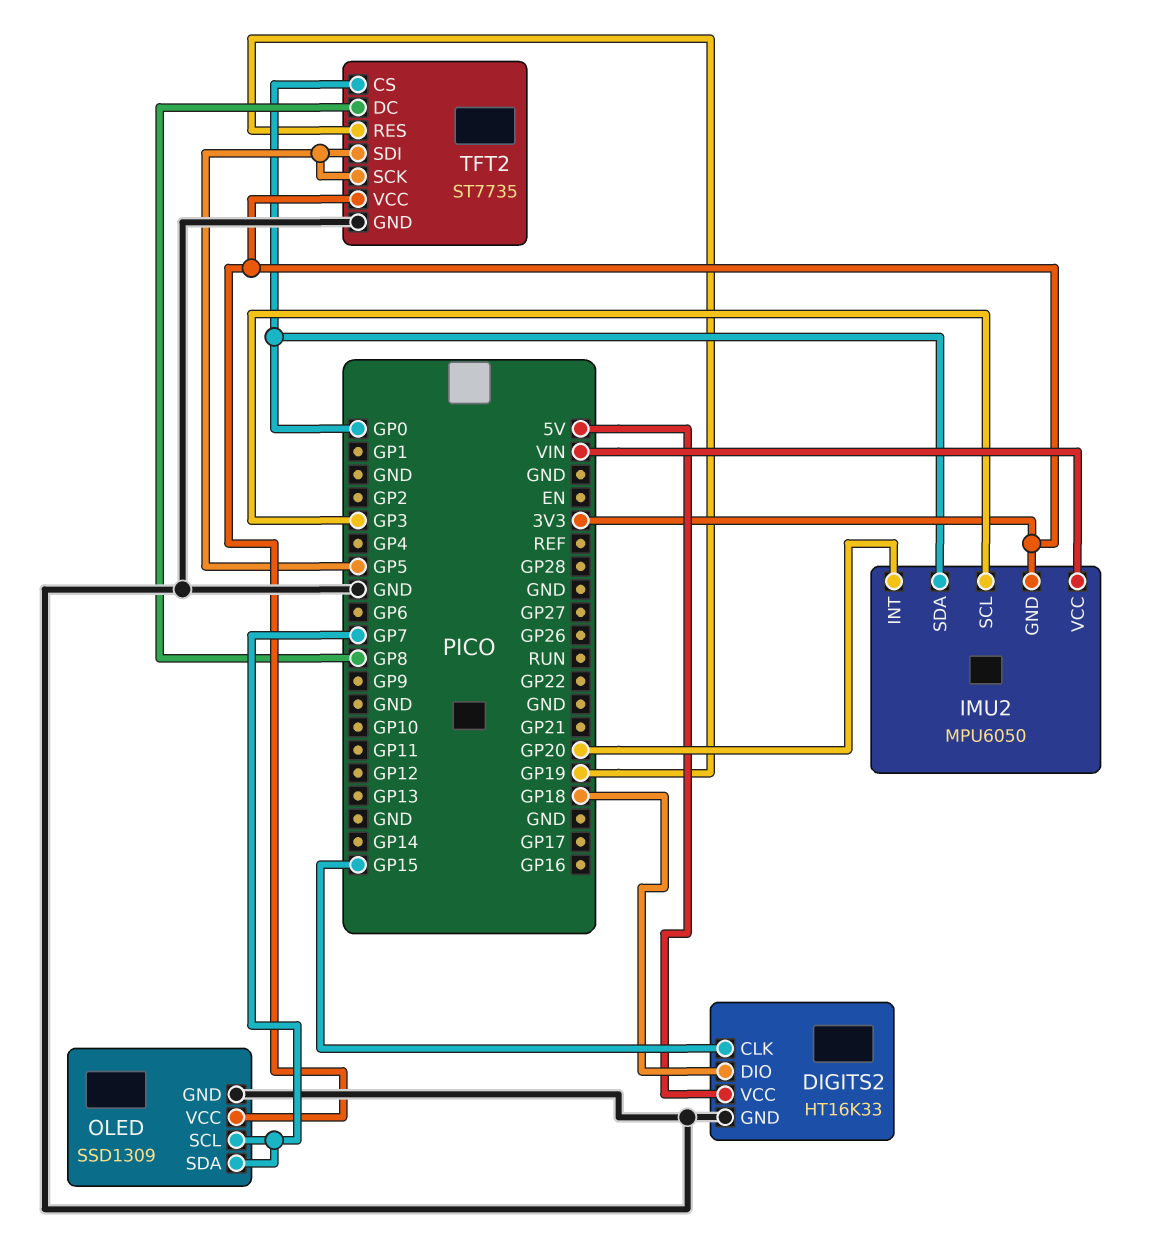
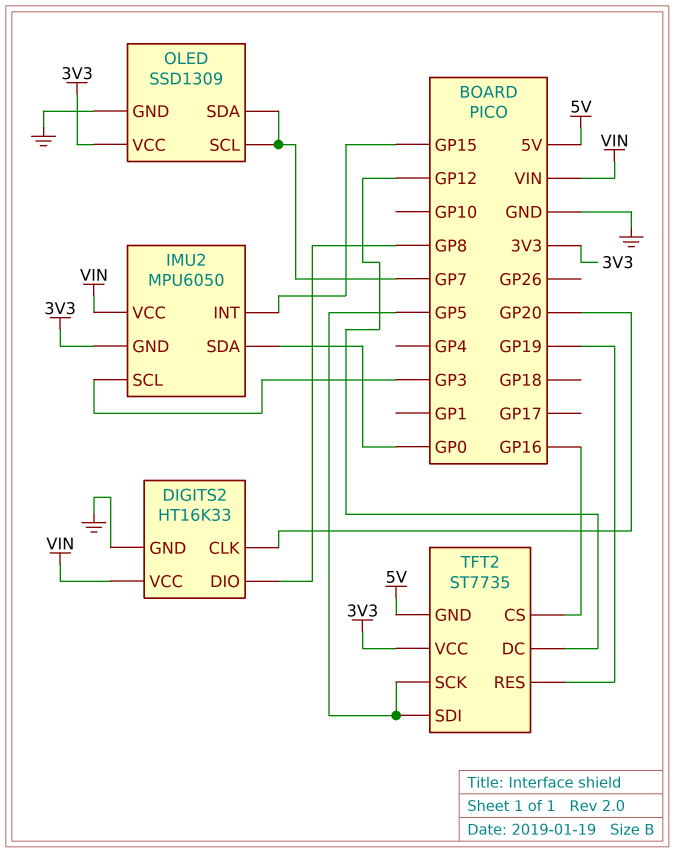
DIGITS2 pin CLK: GP15 -> GP20
DIGITS2 pin DIO: GP18 -> GP8
DIGITS2 pin VCC: 5V -> VIN
IMU2 pin INT: GP20 -> GP15
TFT2 pin CS: GP0 -> GP16
TFT2 pin DC: GP8 -> GP12
TFT2 pin GND: GND -> 5V

